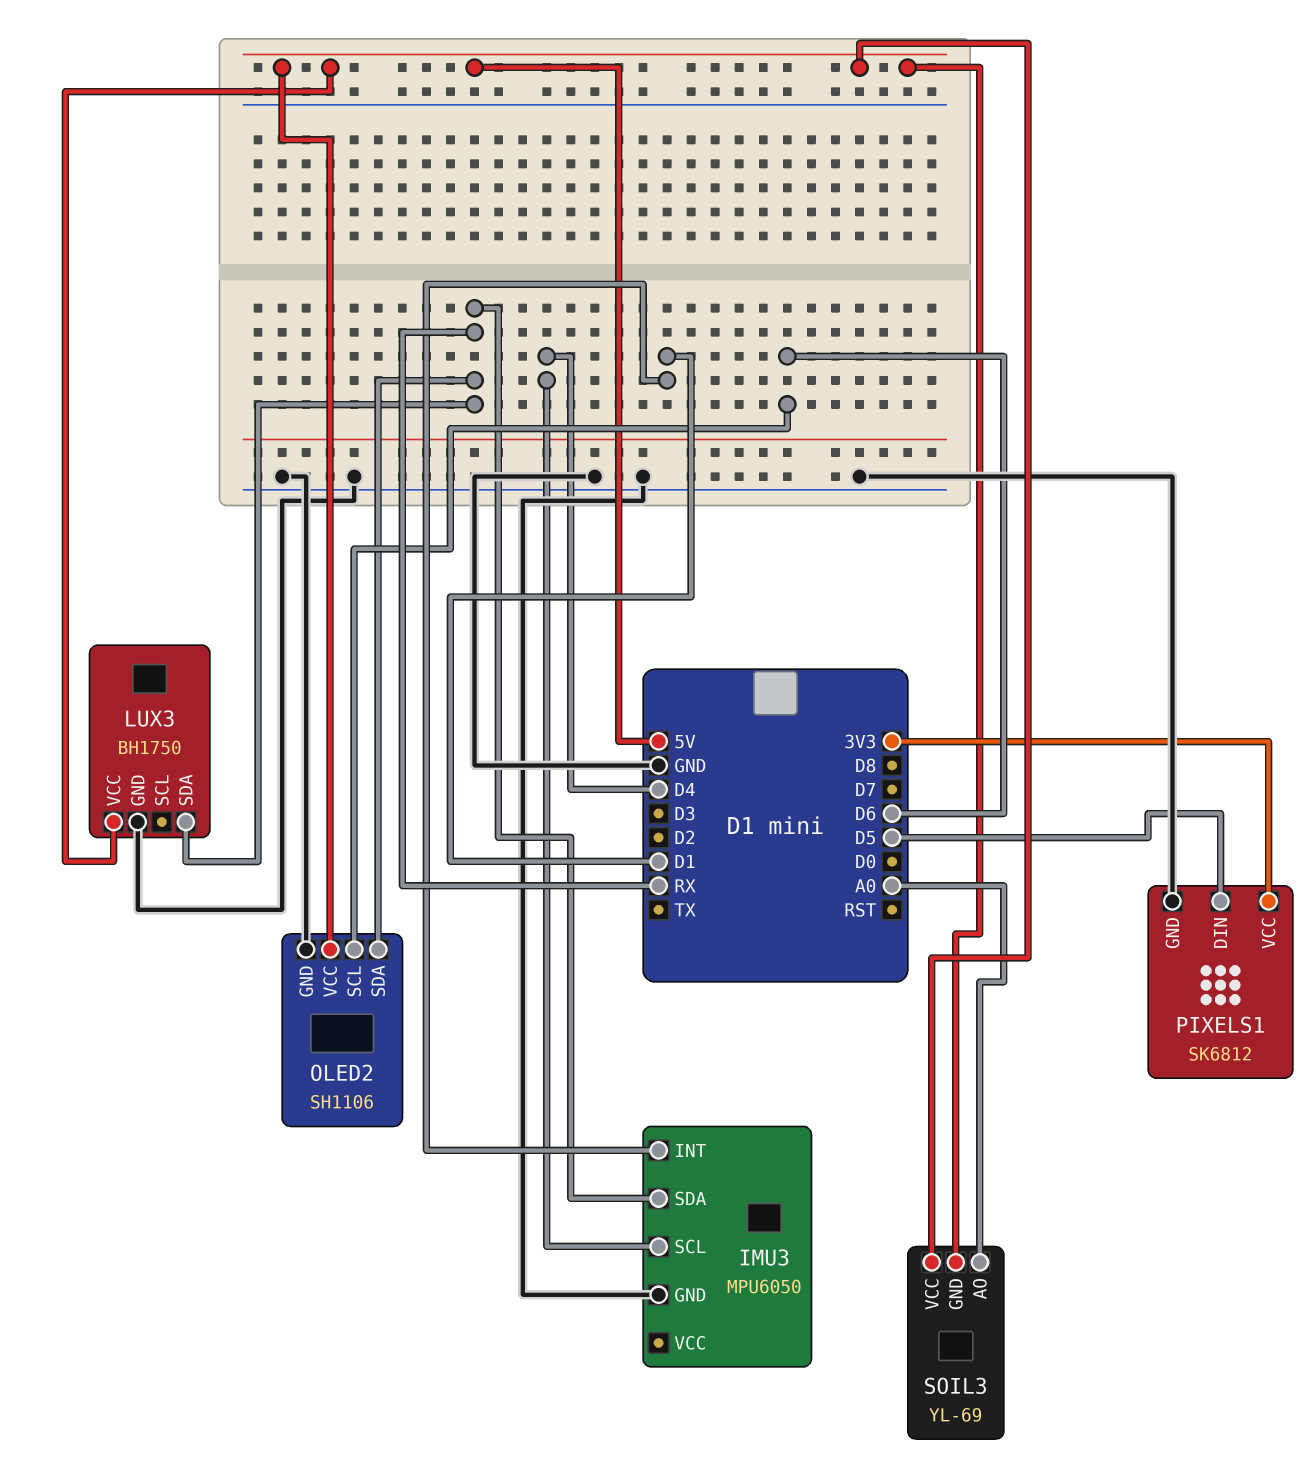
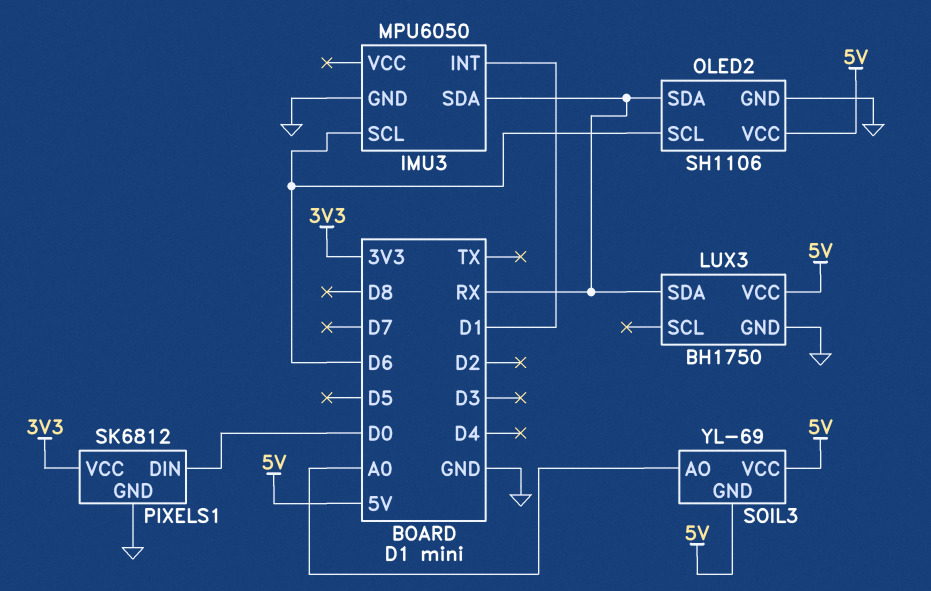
IMU3 pin SCL: D4 -> D6
PIXELS1 pin DIN: D5 -> D0

